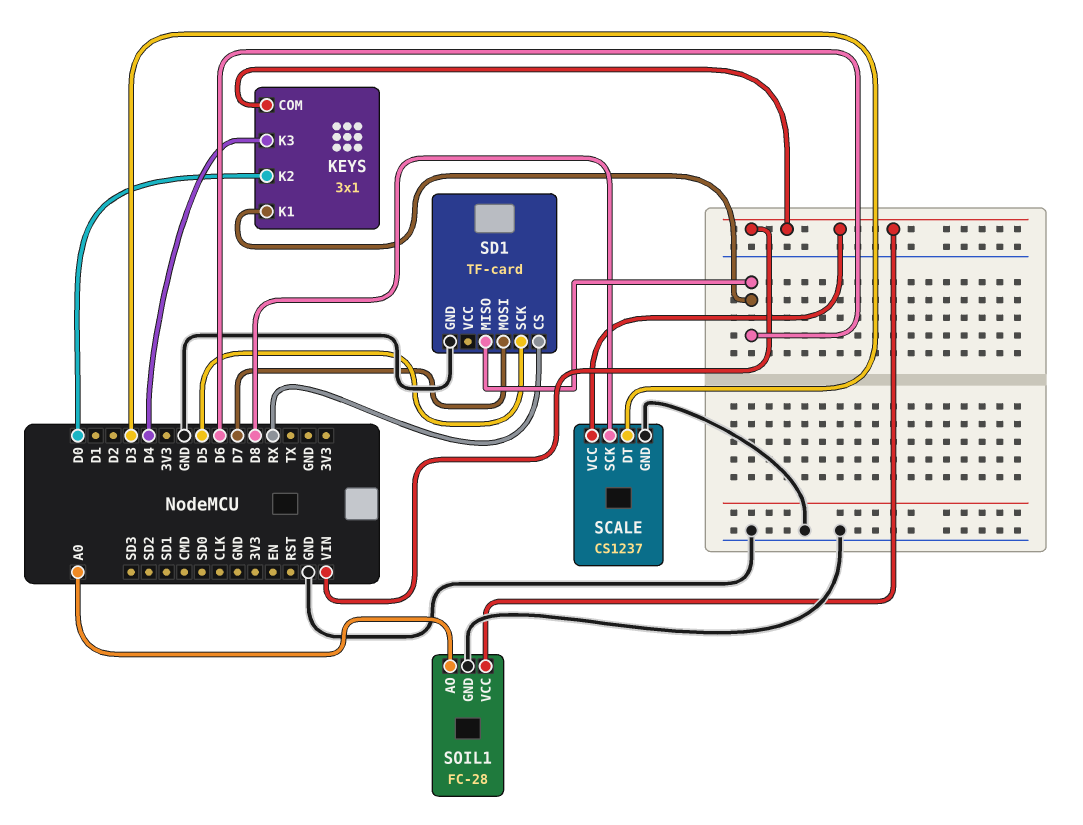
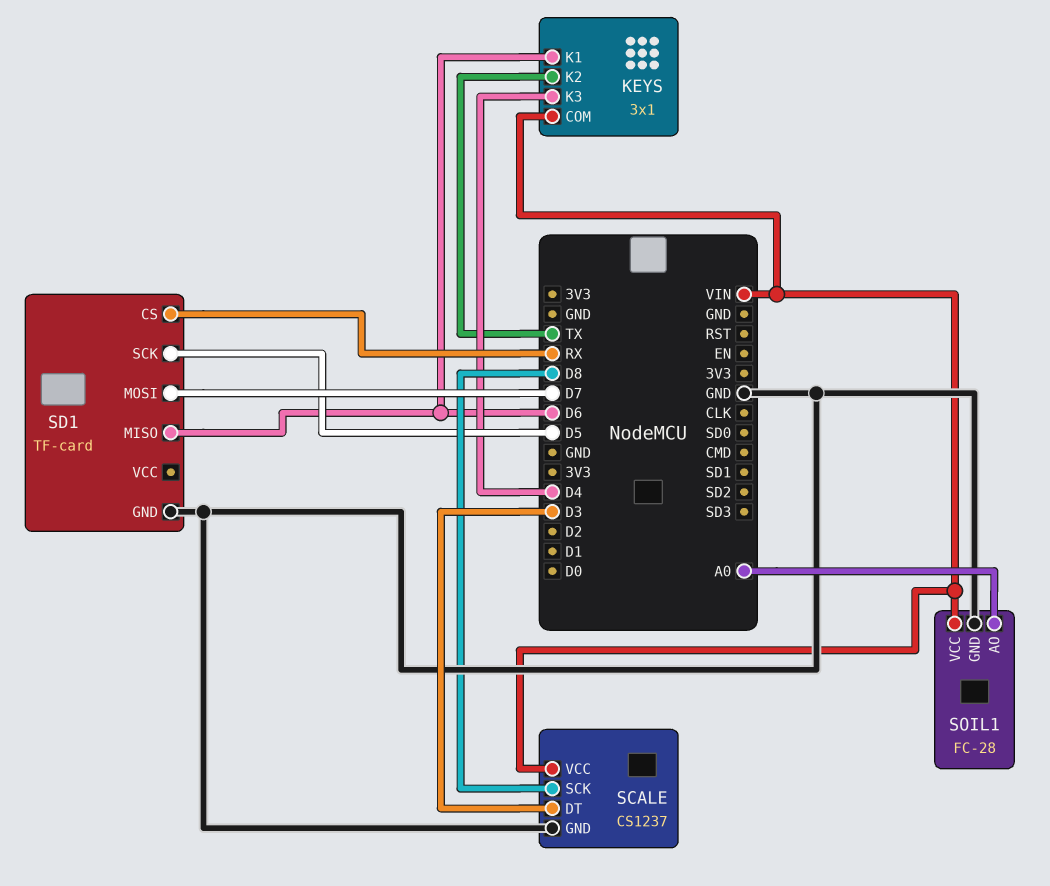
KEYS pin K2: D0 -> TX

